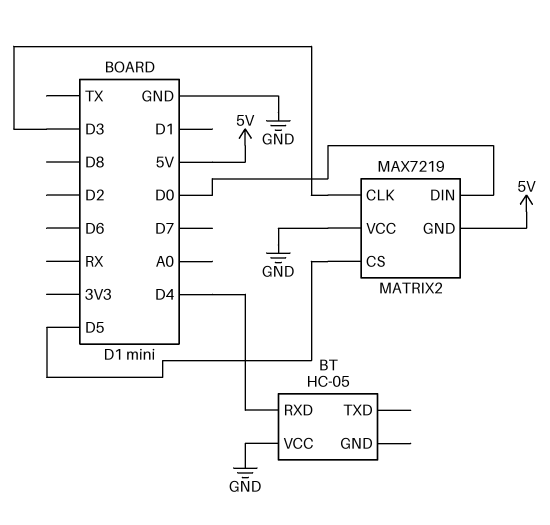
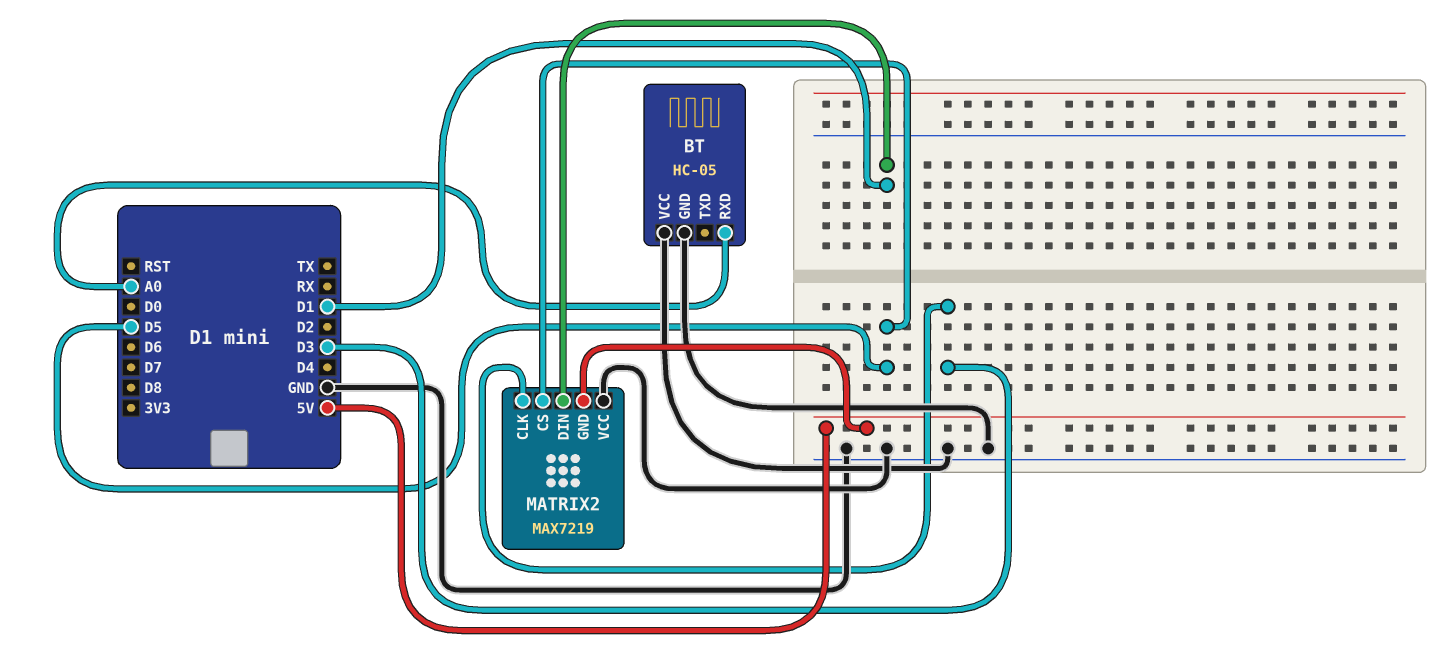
BT pin GND: none -> GND
BT pin RXD: D4 -> A0
MATRIX2 pin DIN: D0 -> D1

